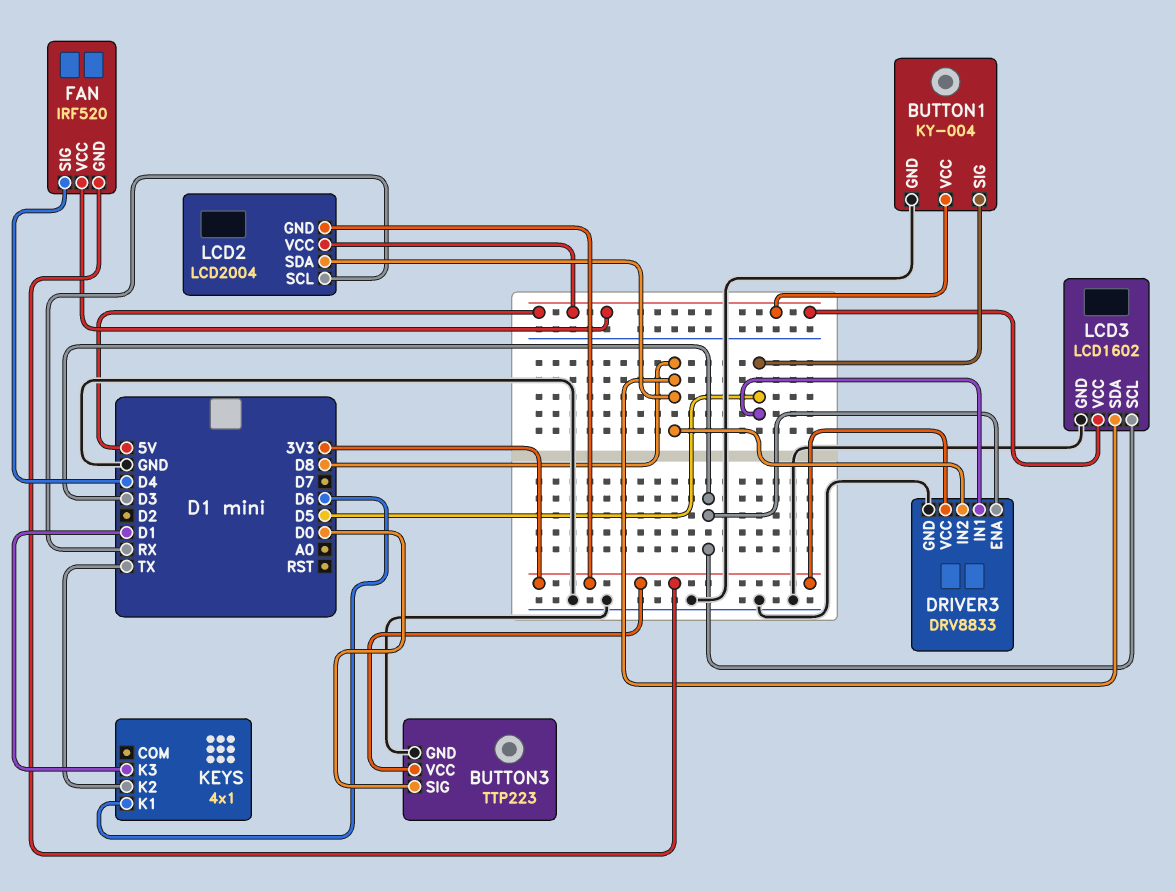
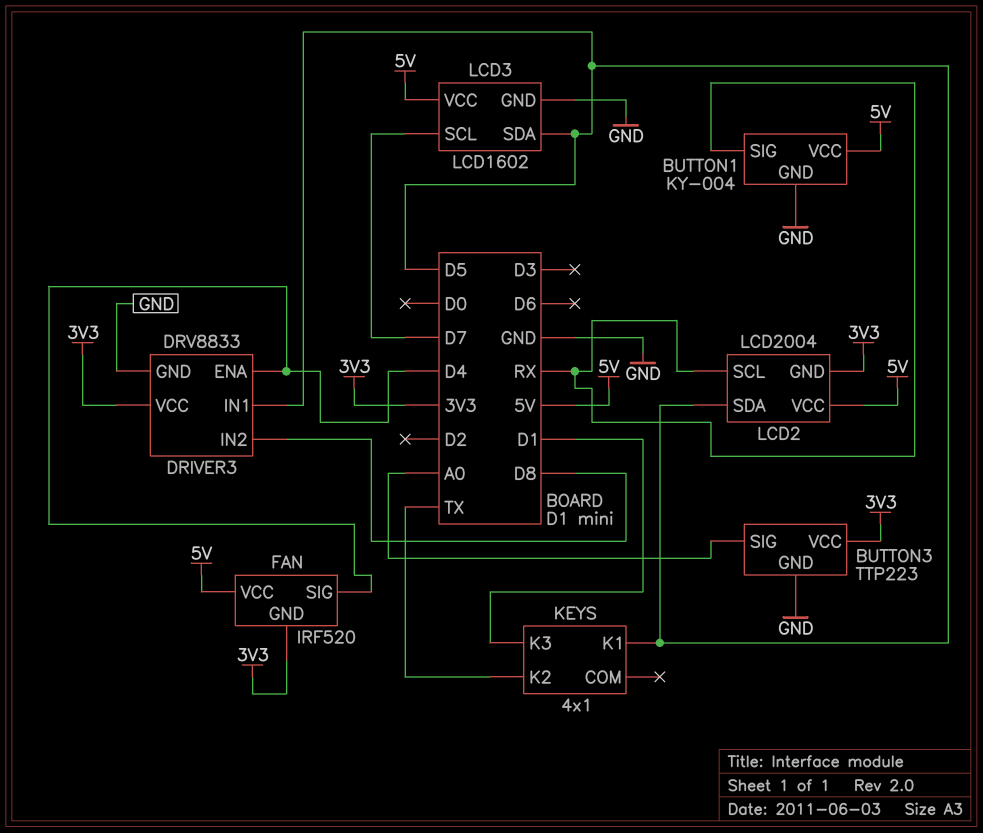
BUTTON1 pin SIG: D5 -> RX
BUTTON3 pin SIG: D0 -> A0
DRIVER3 pin ENA: D3 -> D4
KEYS pin K1: D6 -> D5
LCD2 pin SDA: D8 -> D5
LCD3 pin SCL: D3 -> D7
LCD3 pin SDA: D8 -> D5

